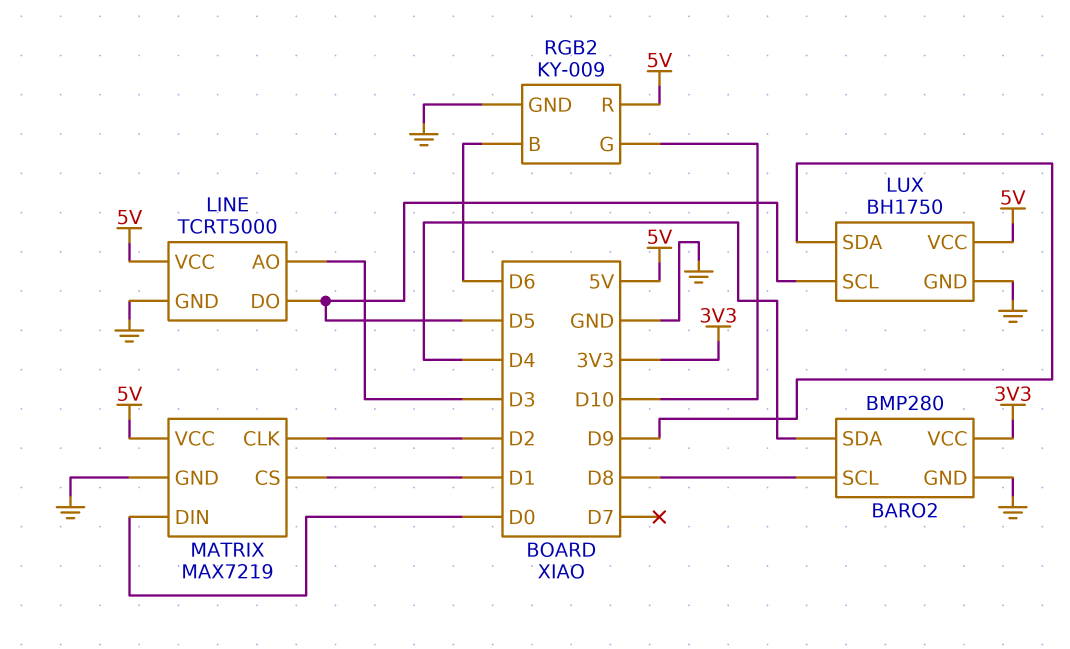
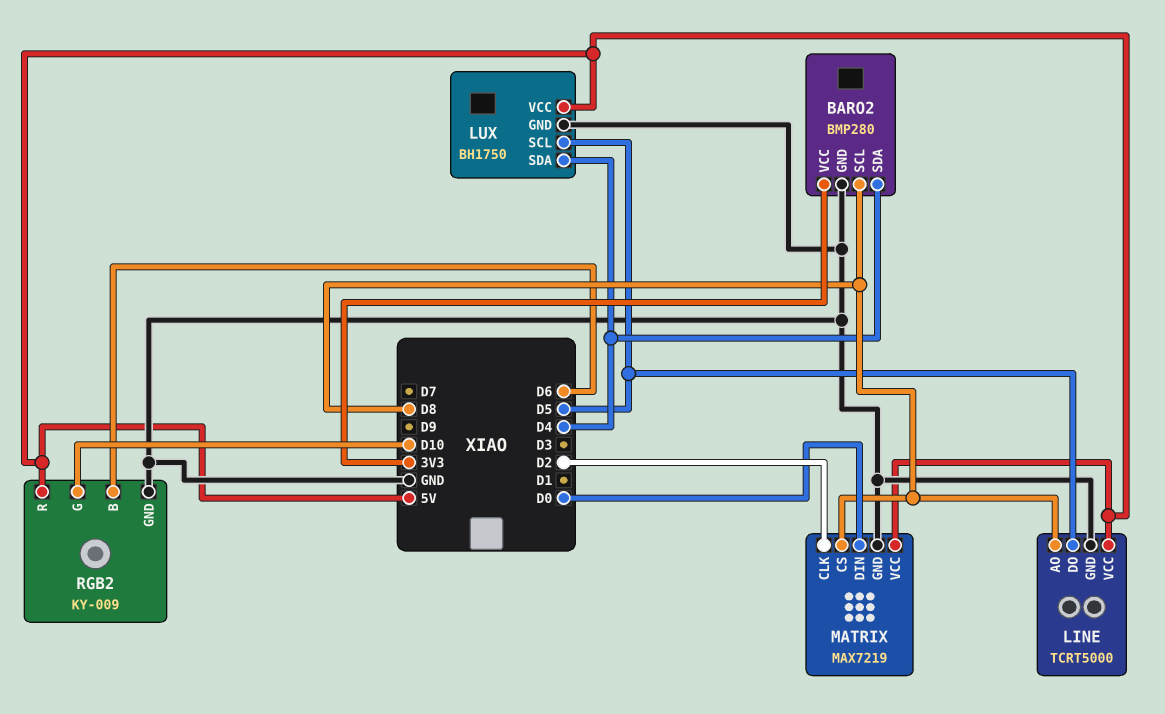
LINE pin AO: D3 -> D8
LUX pin SDA: D9 -> D4
MATRIX pin CS: D1 -> D8

